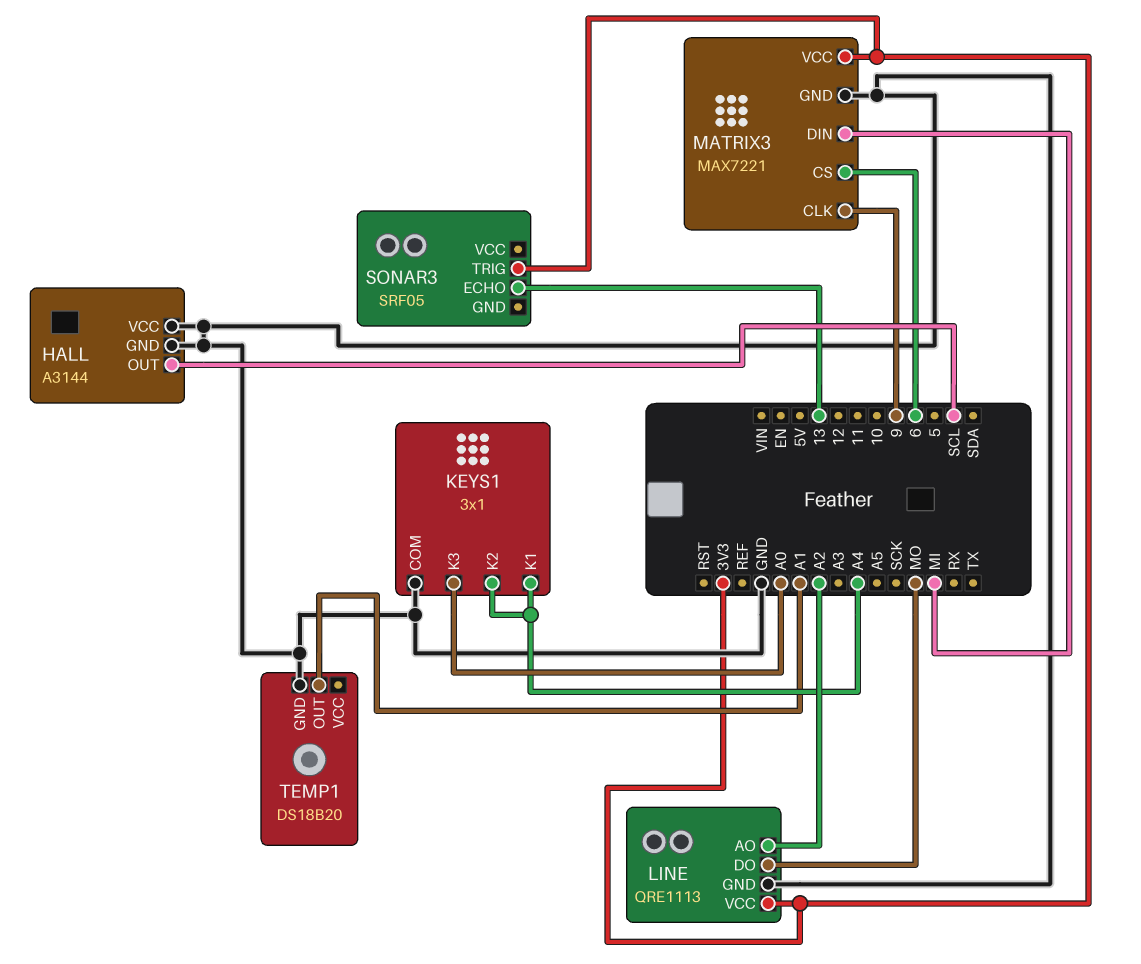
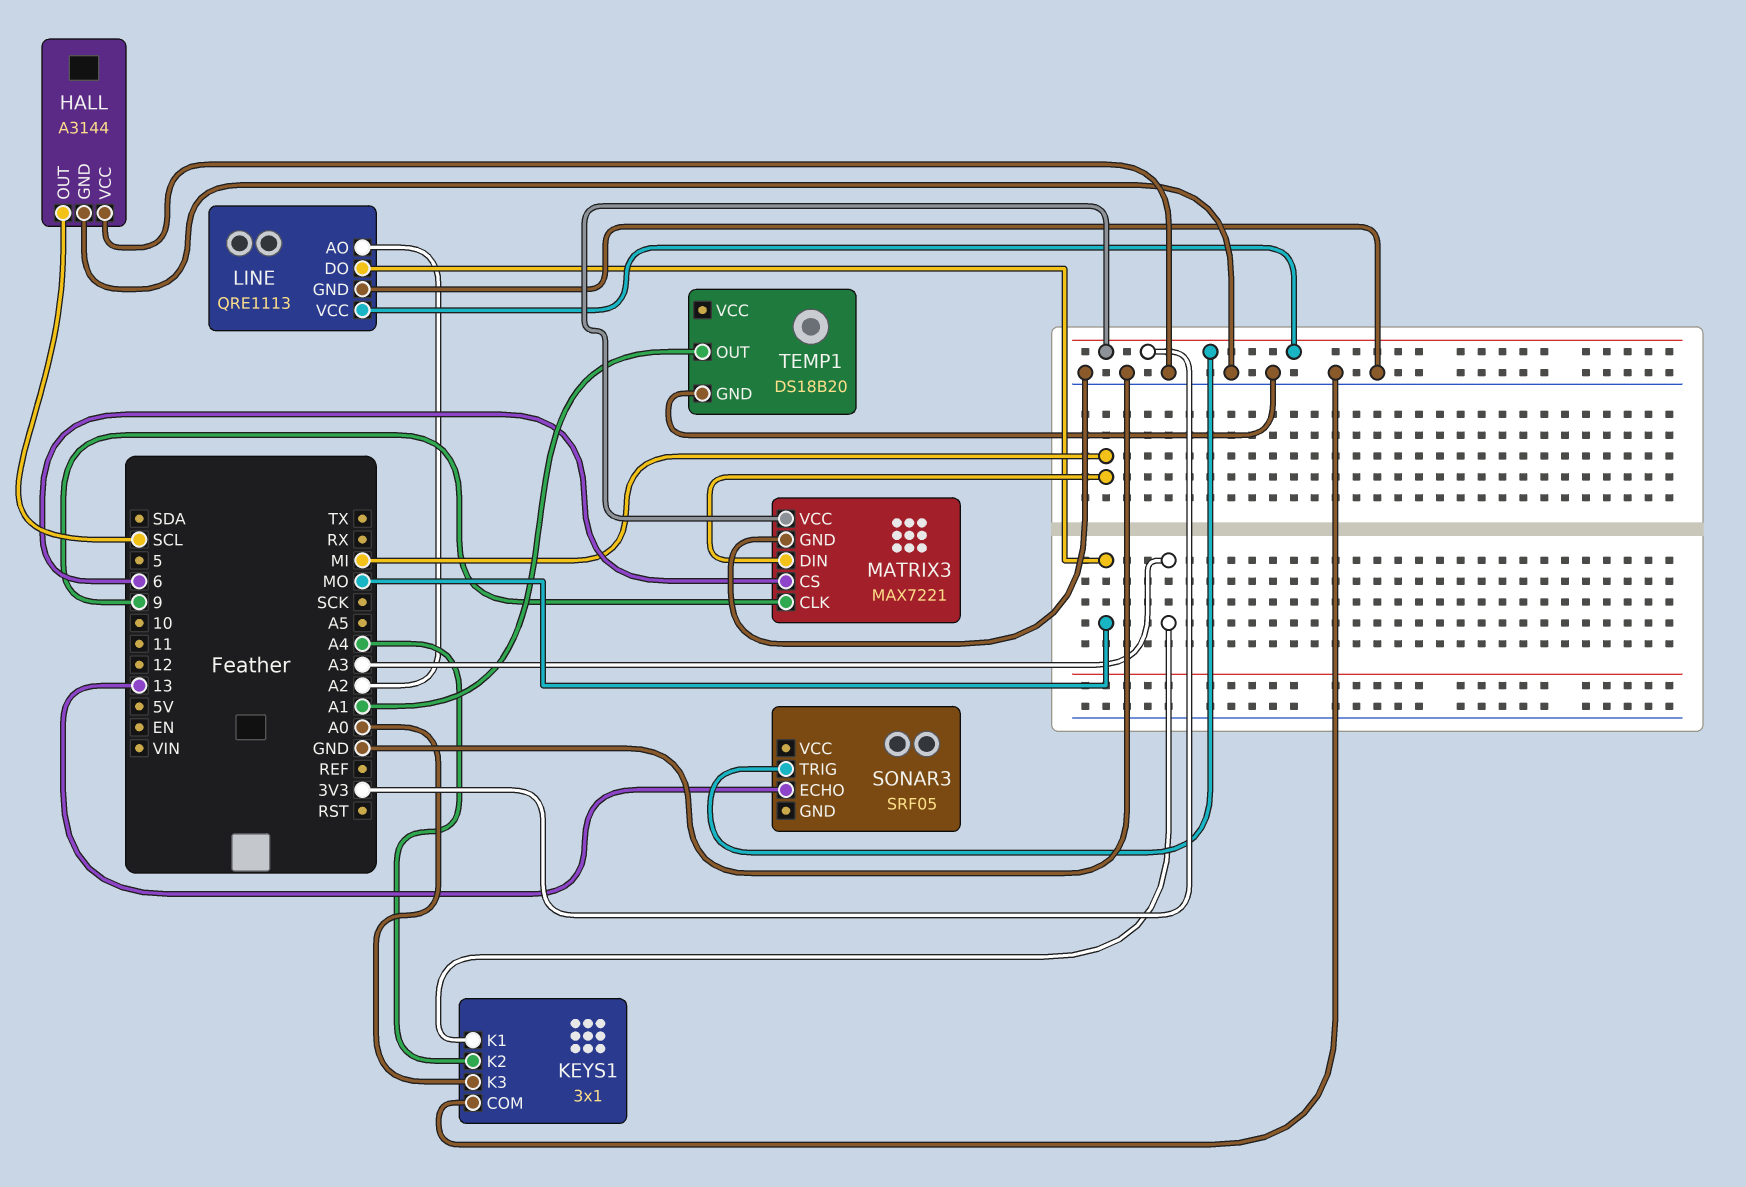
KEYS1 pin K1: A4 -> A3

